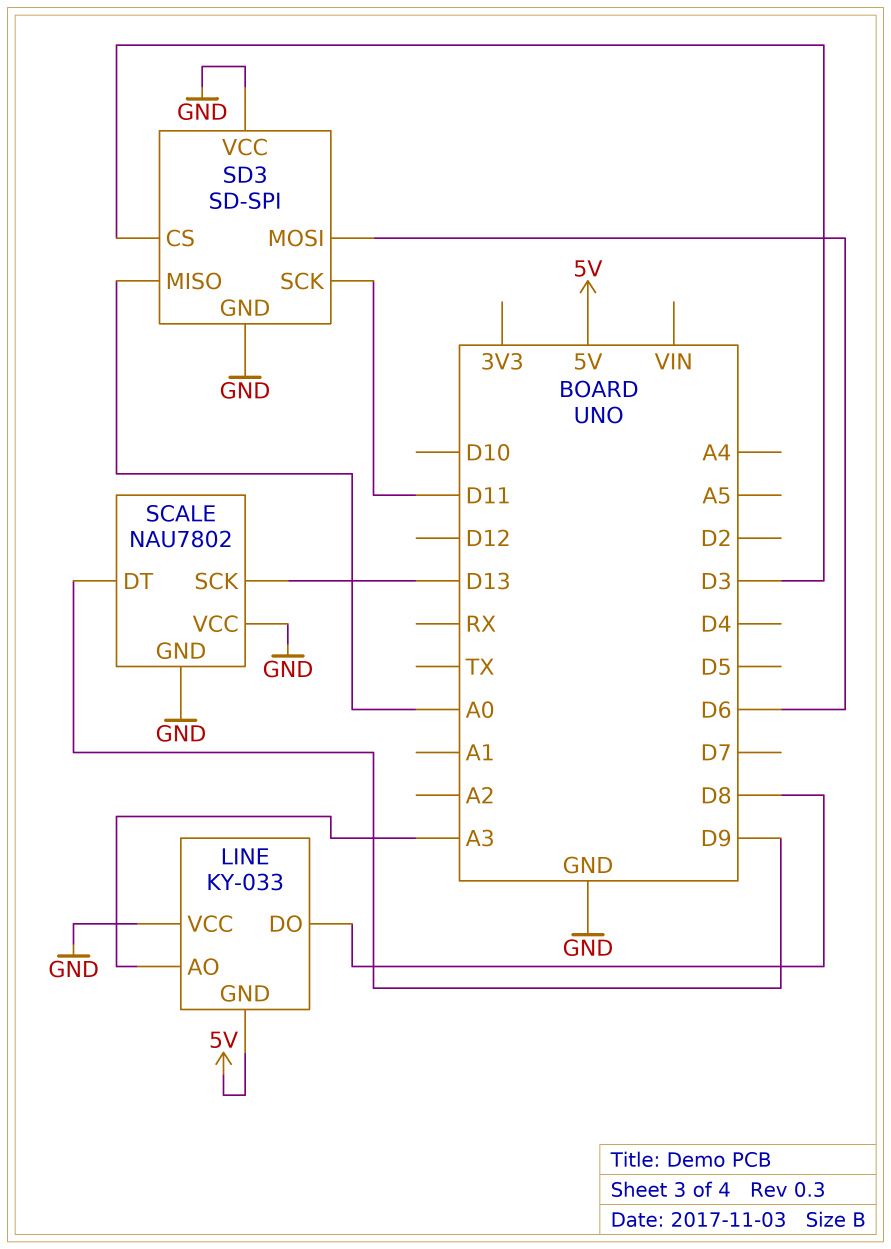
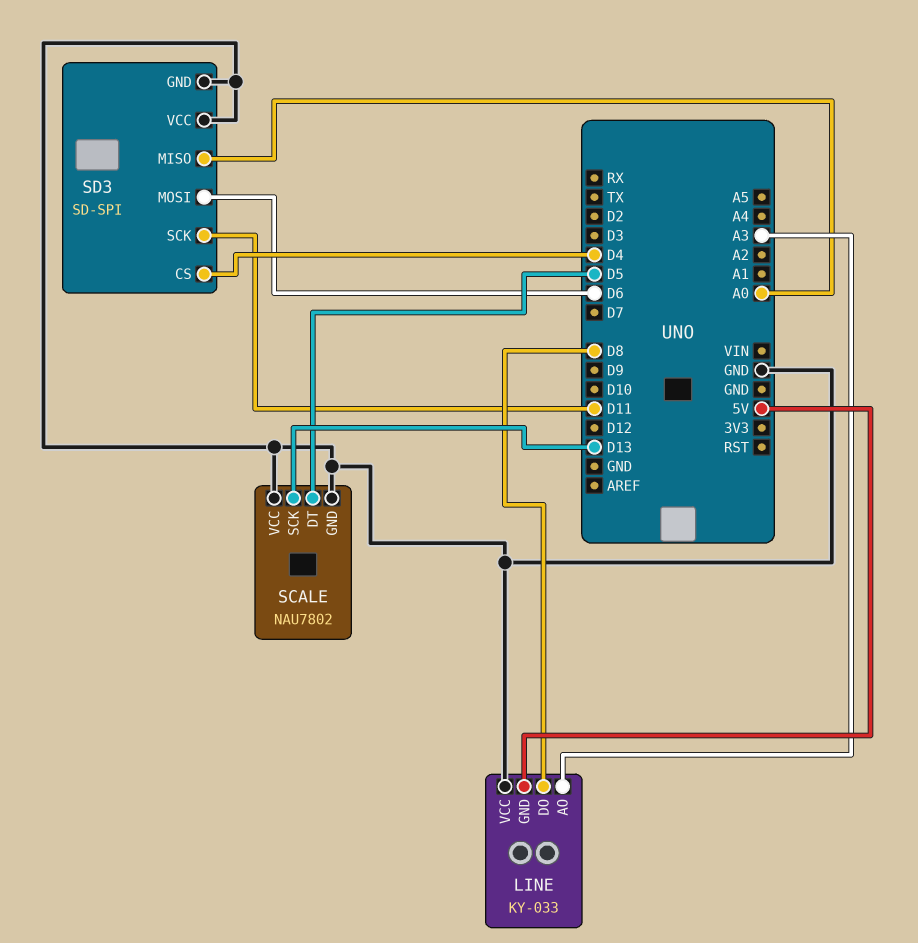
SCALE pin DT: D9 -> D5
SD3 pin CS: D3 -> D4

